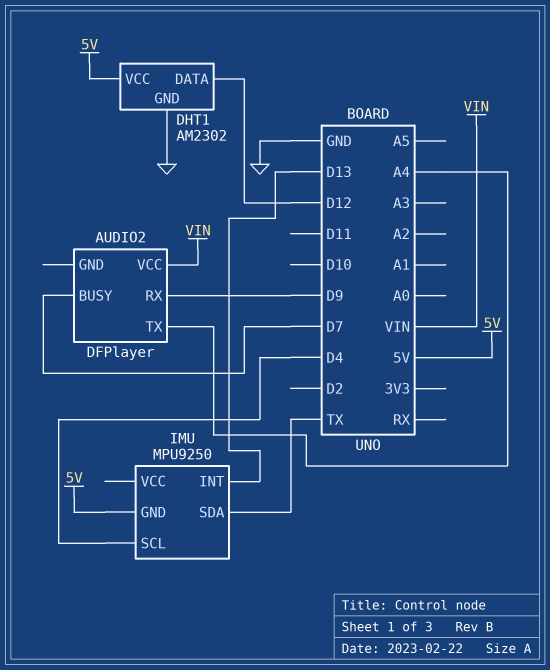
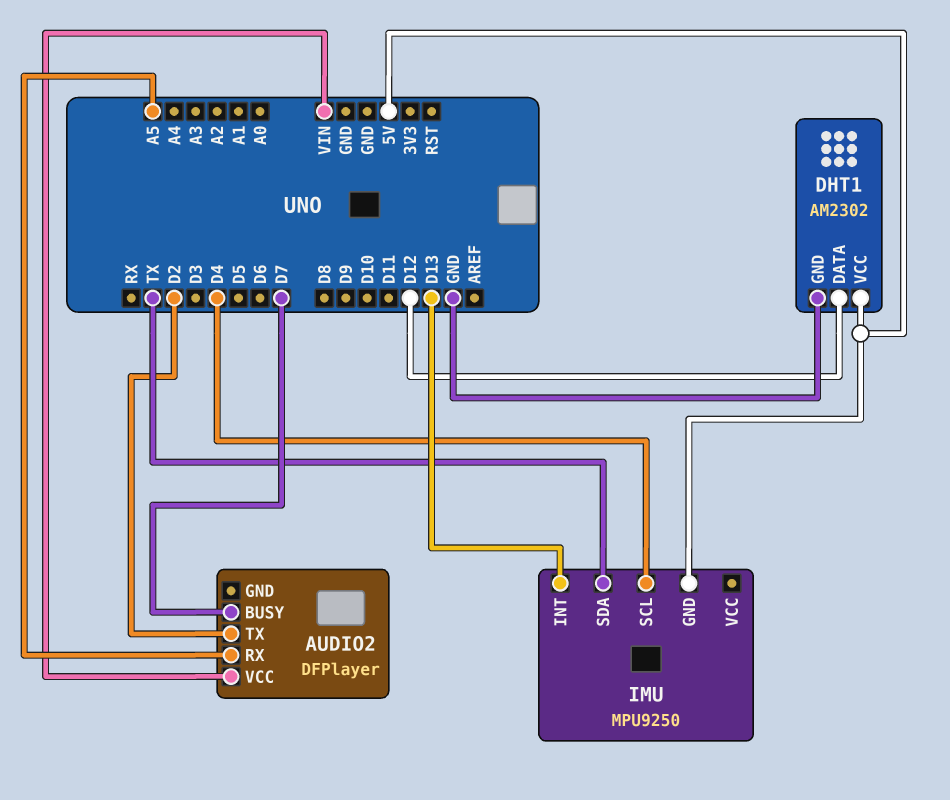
AUDIO2 pin RX: D9 -> A5
AUDIO2 pin TX: A4 -> D2

